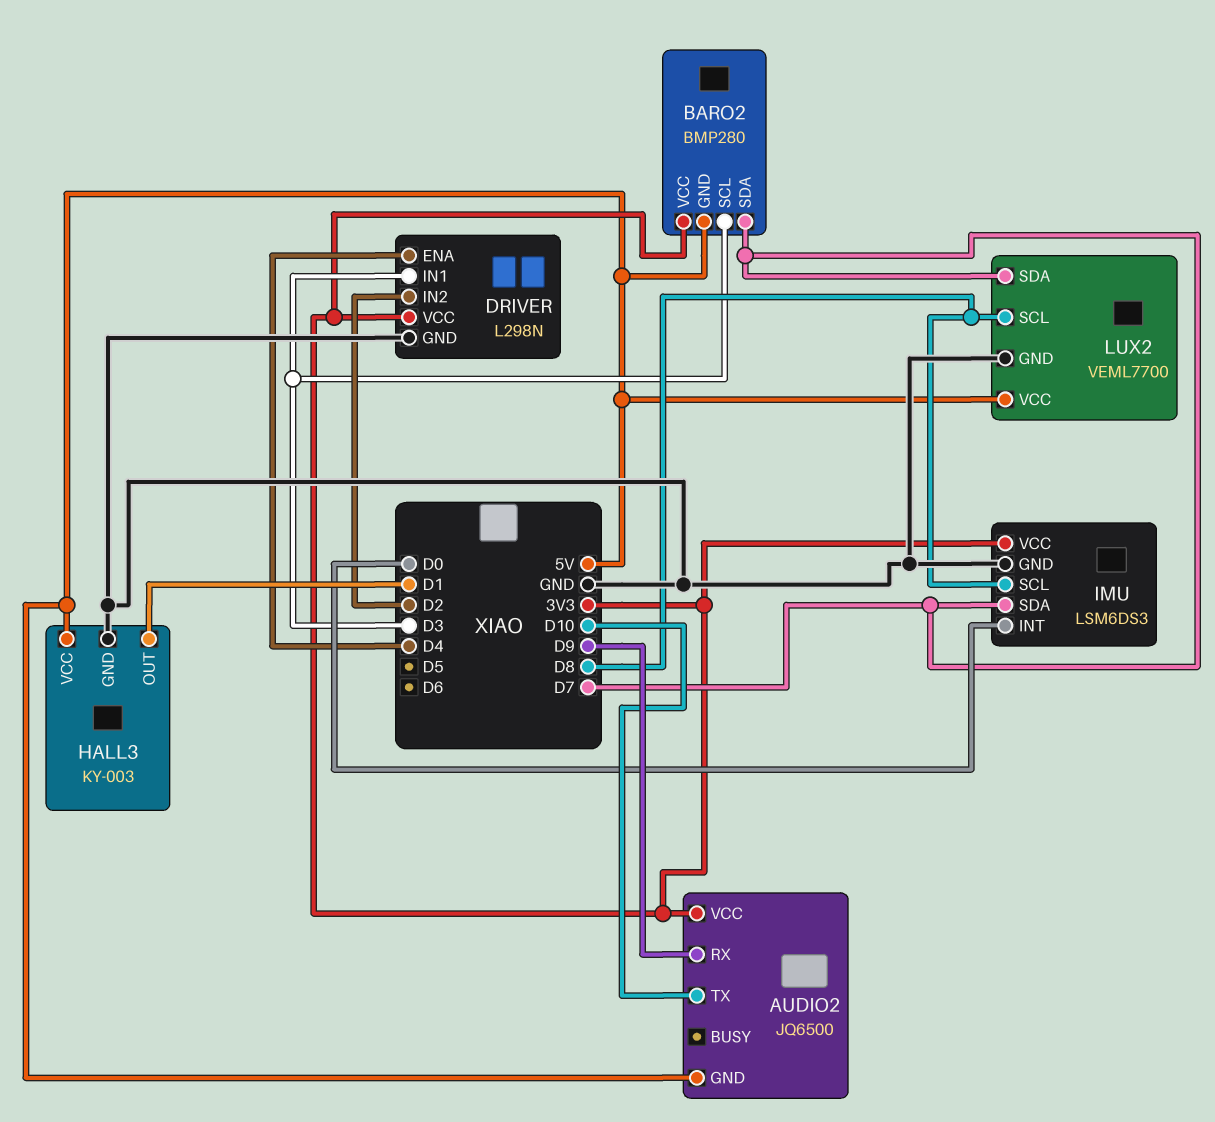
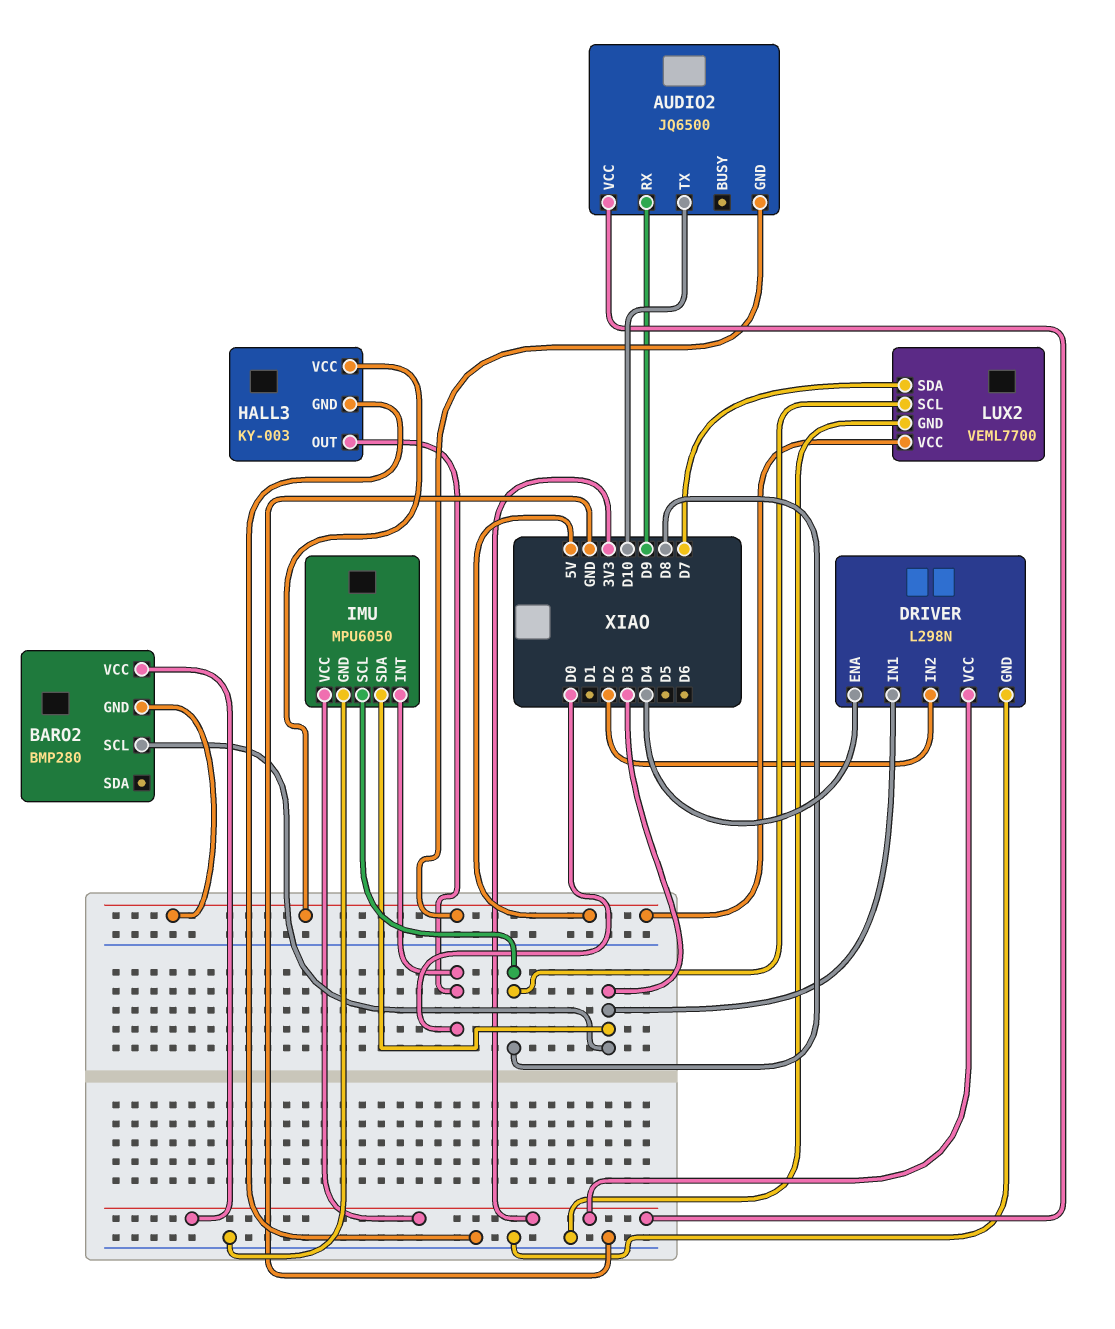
BARO2 pin SDA: D7 -> none
HALL3 pin OUT: D1 -> D0
IMU: LSM6DS3 -> MPU6050
IMU pin SDA: D7 -> D3

